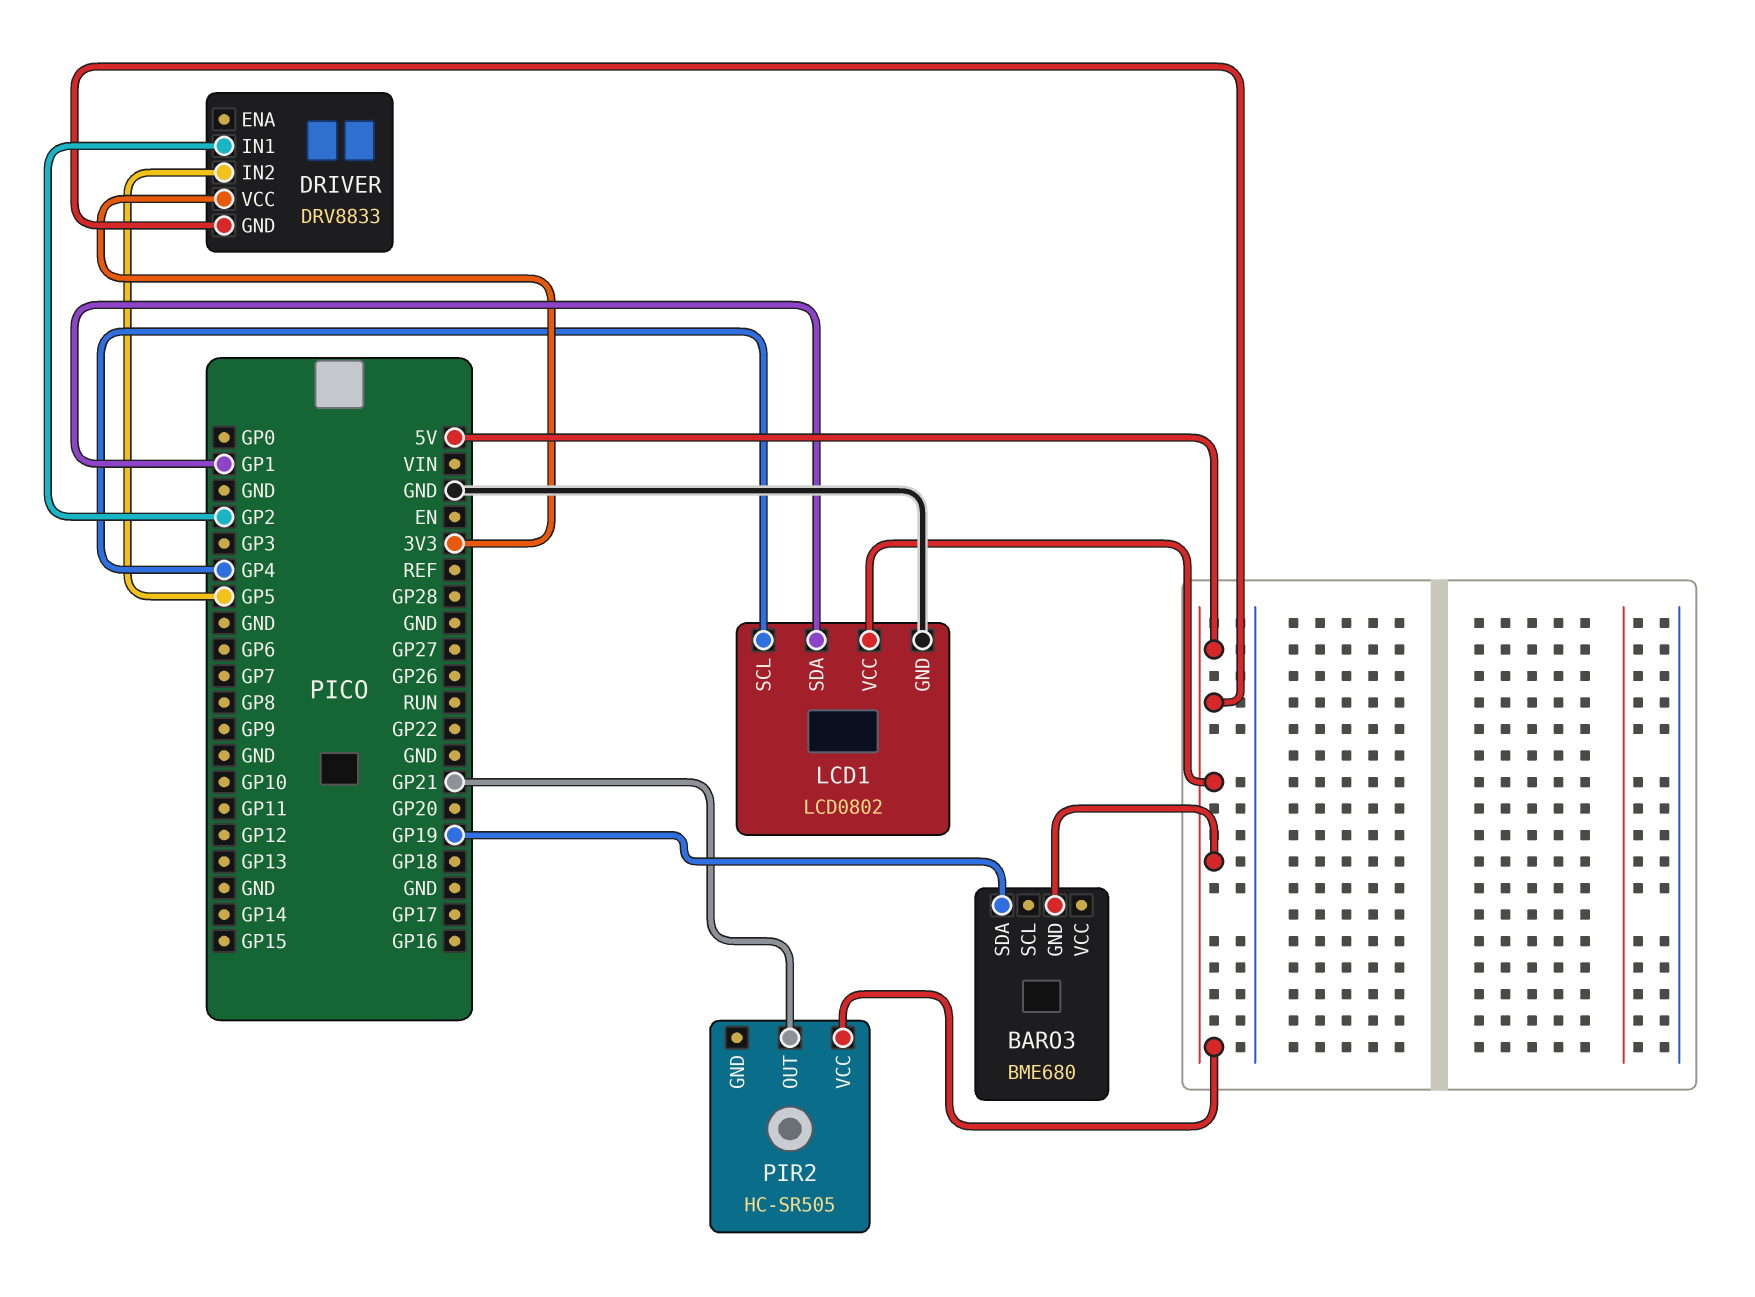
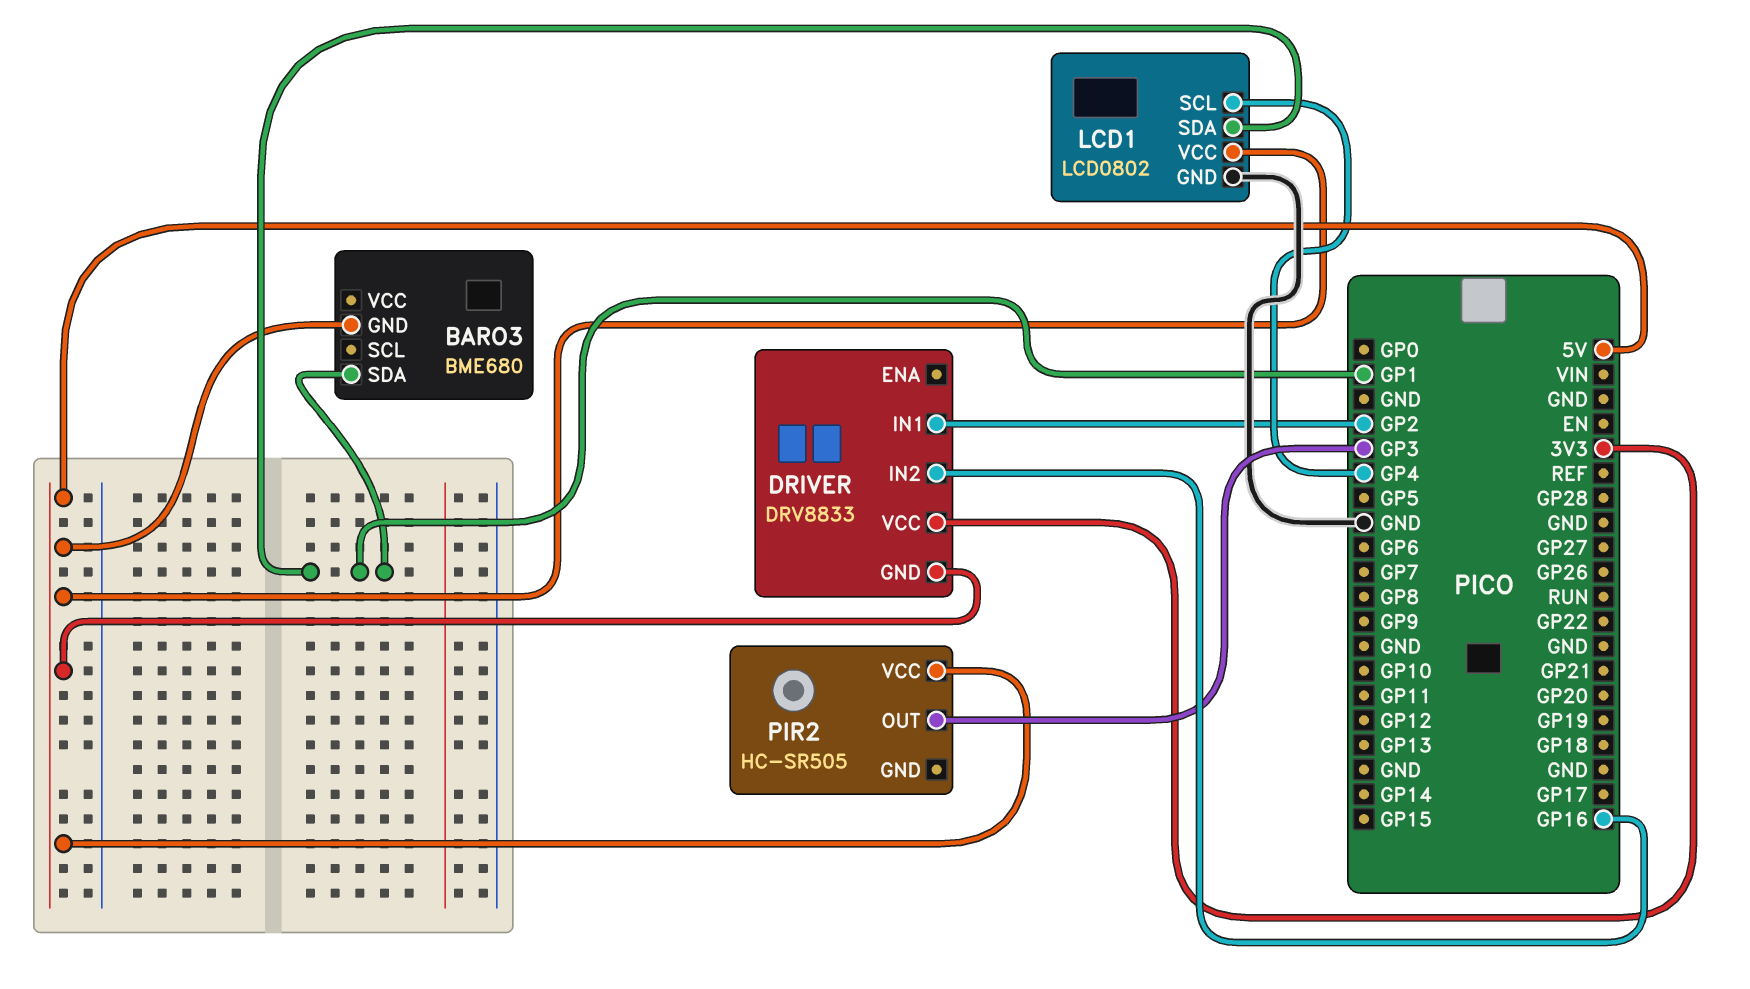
BARO3 pin SDA: GP19 -> GP1
DRIVER pin IN2: GP5 -> GP16
PIR2 pin OUT: GP21 -> GP3

